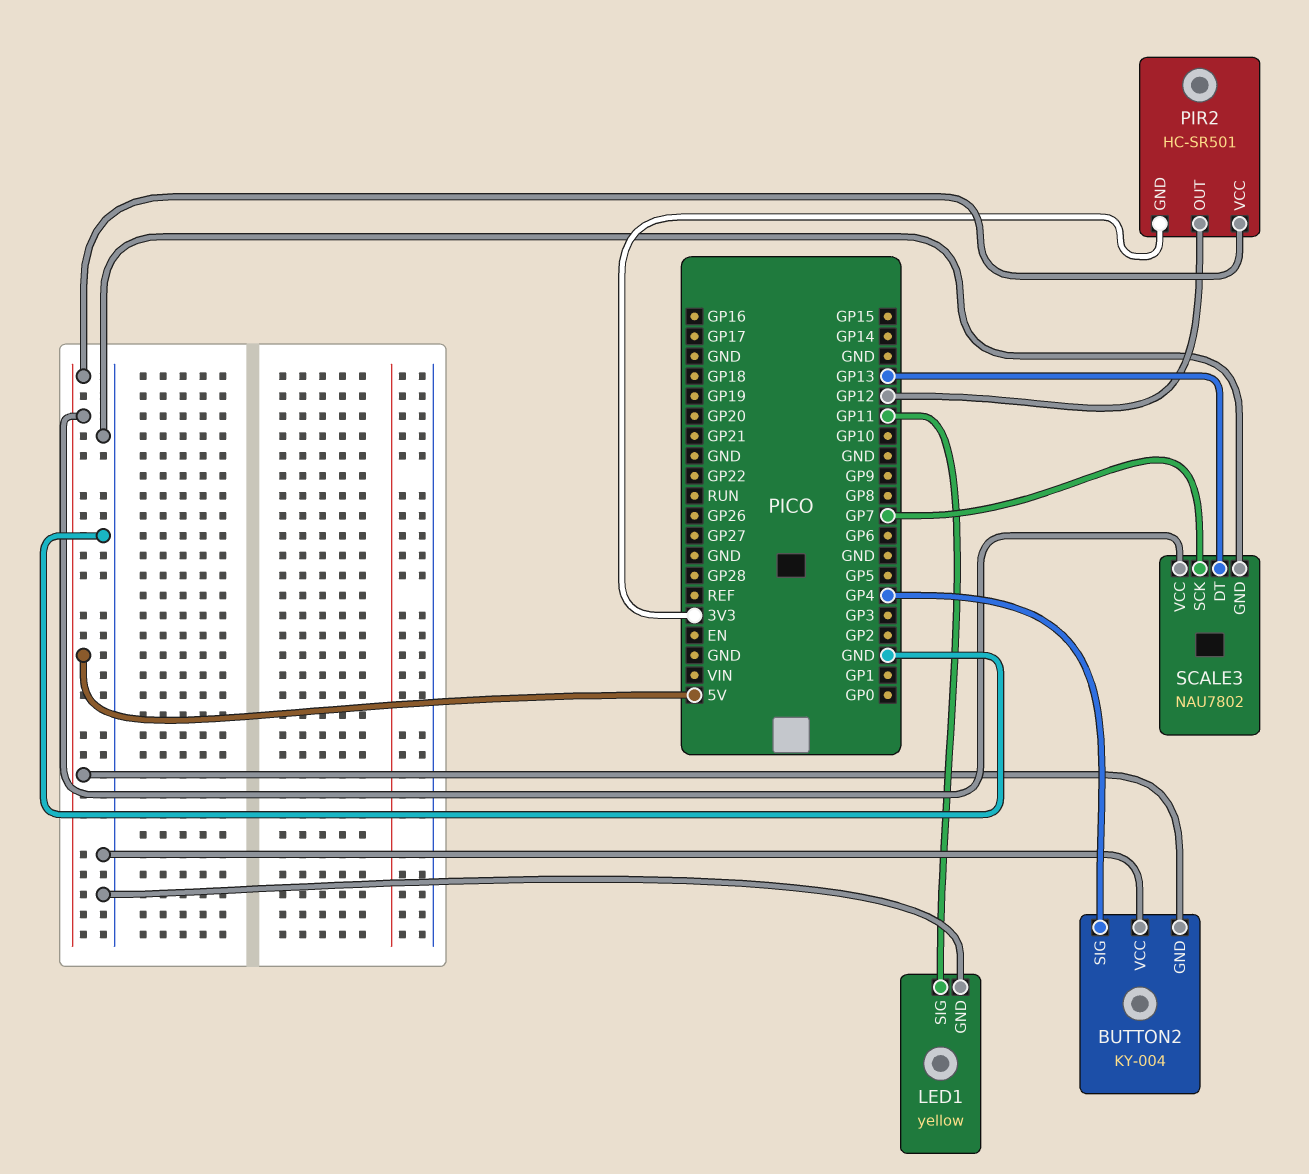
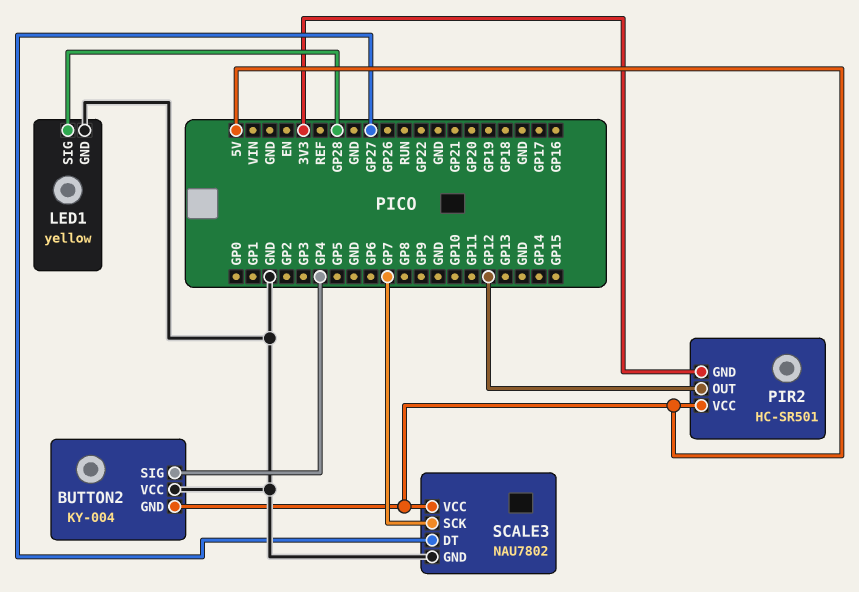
LED1 pin SIG: GP11 -> GP28
SCALE3 pin DT: GP13 -> GP27

